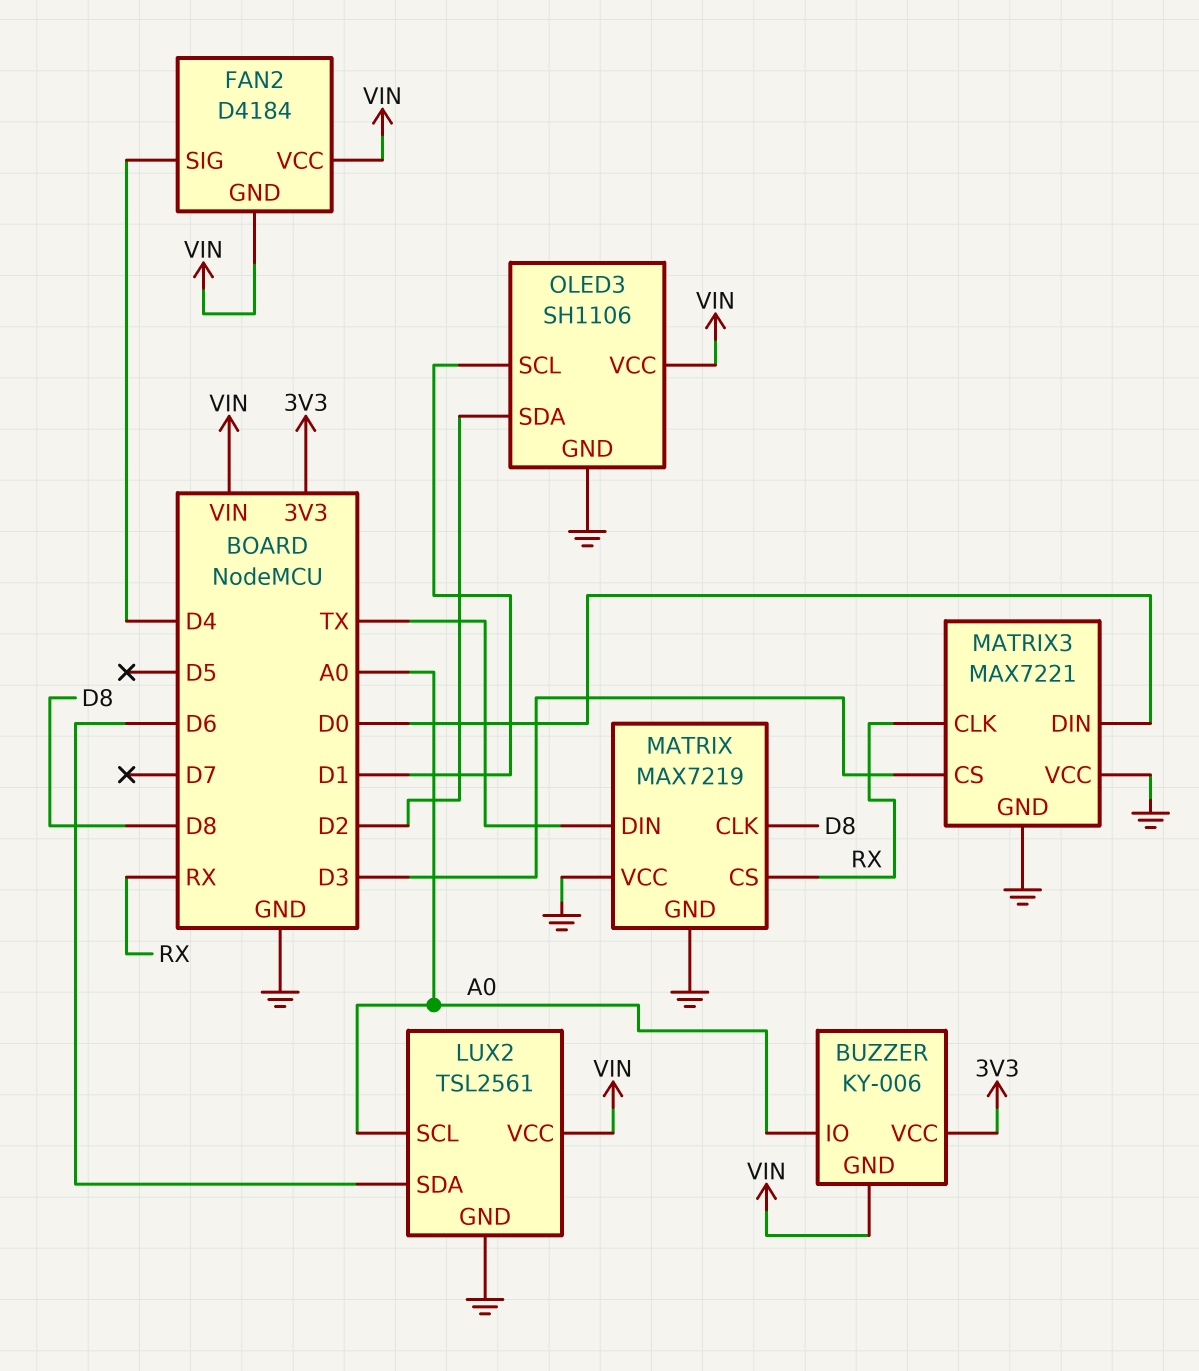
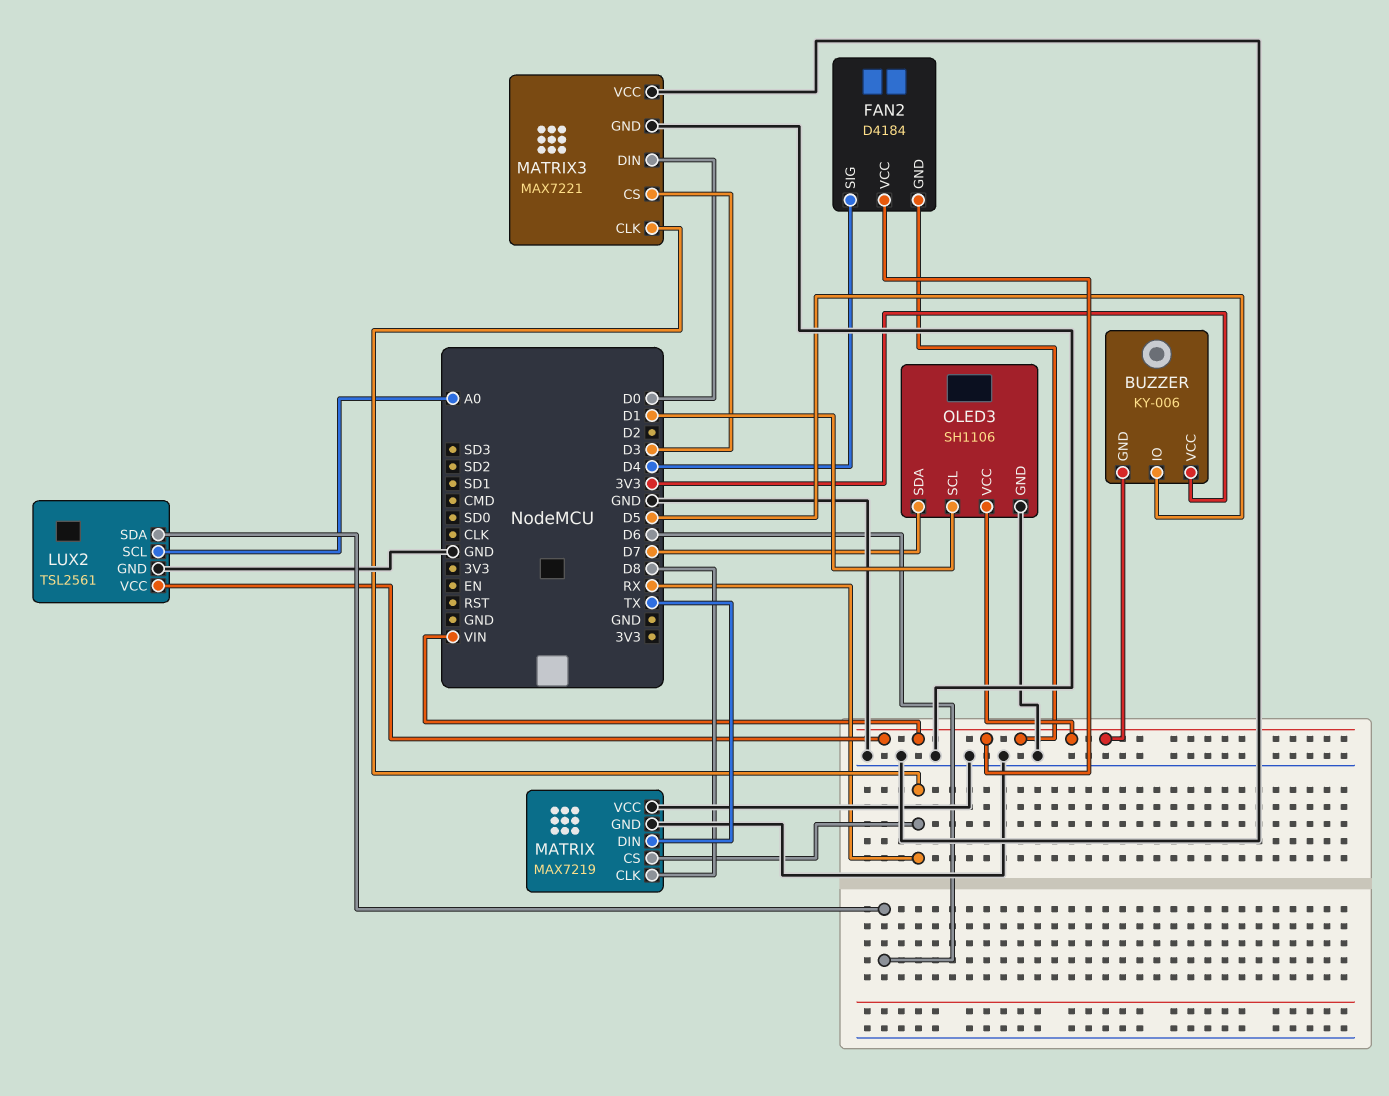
BUZZER pin IO: A0 -> D5
OLED3 pin SDA: D2 -> D7

